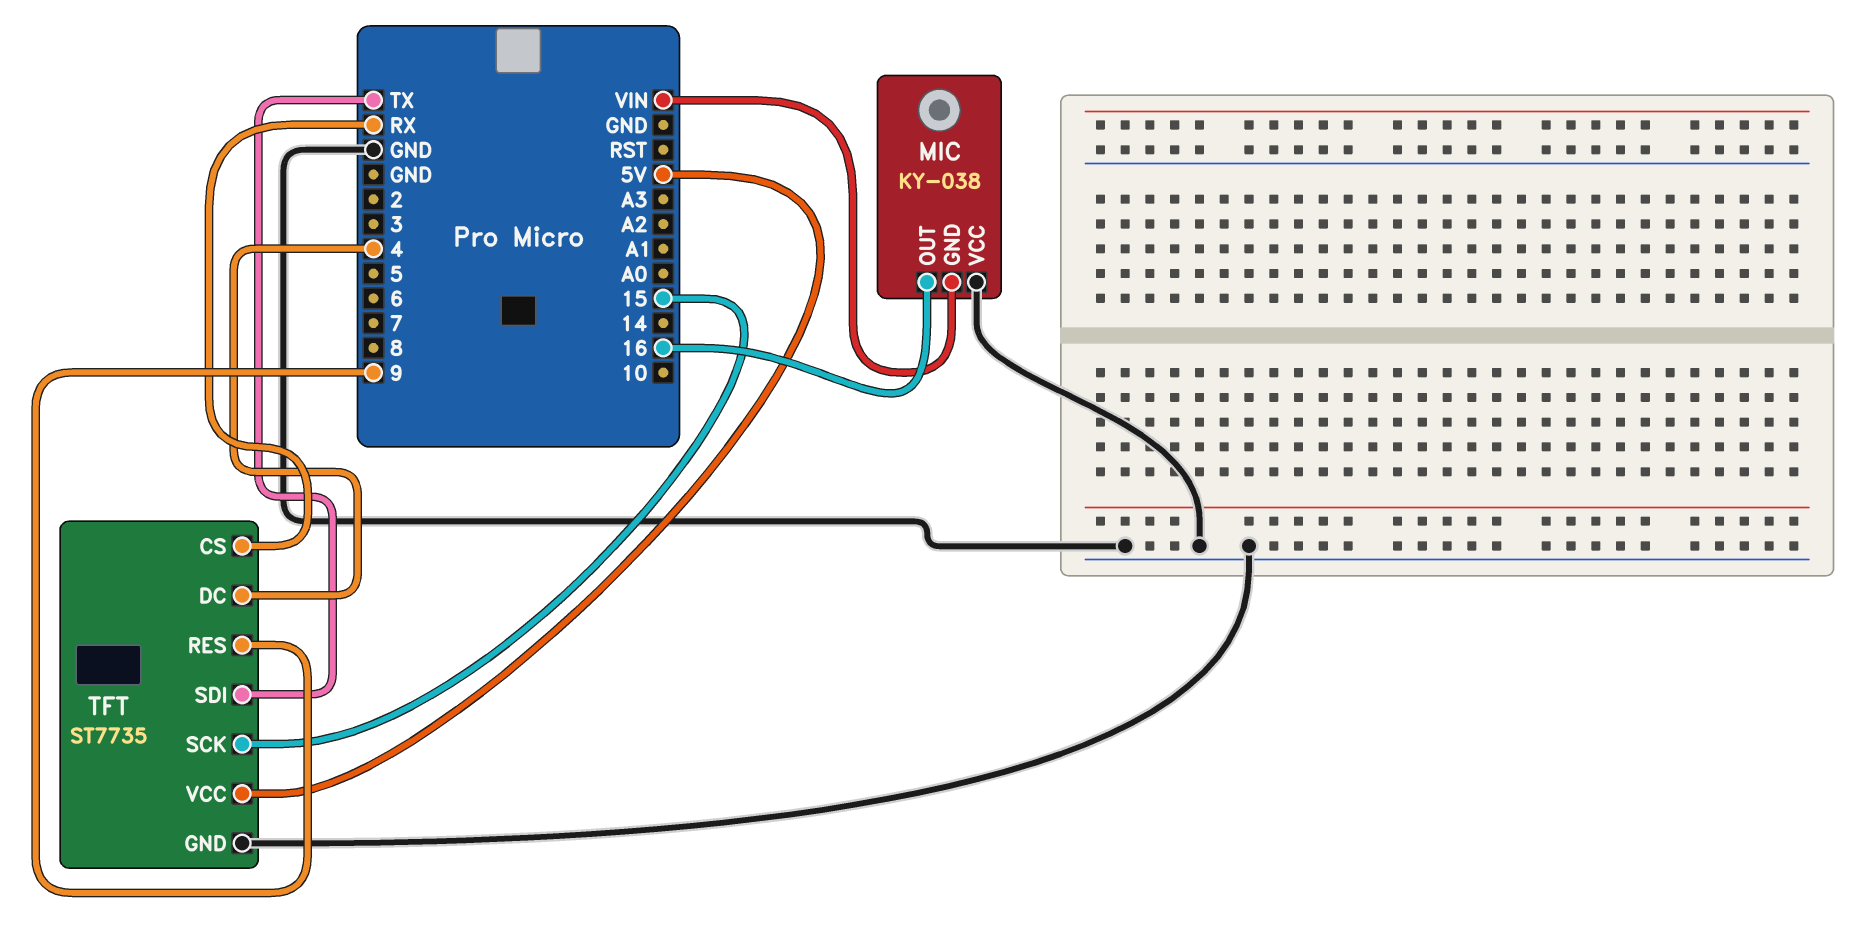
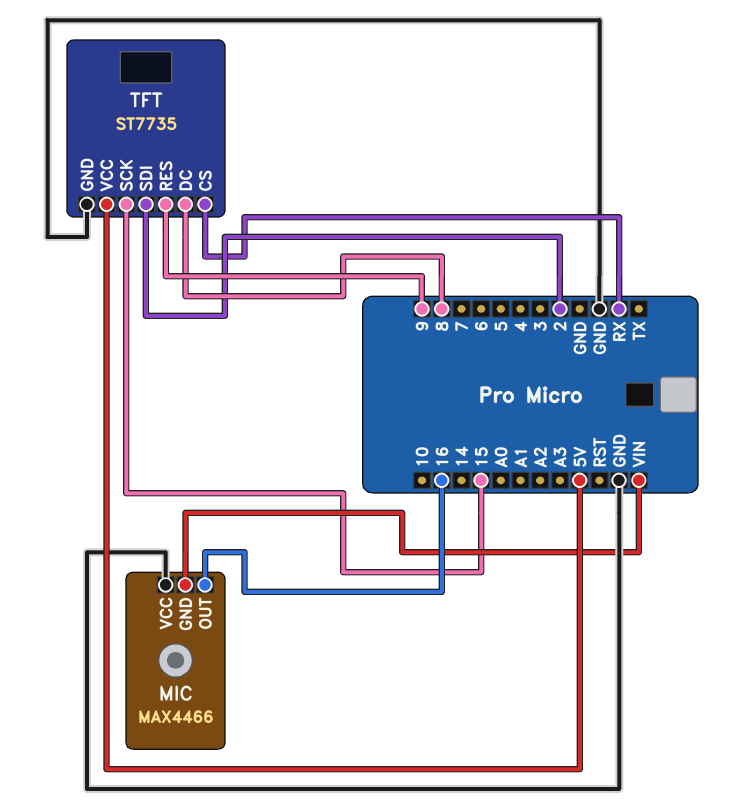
MIC: KY-038 -> MAX4466
TFT pin DC: 4 -> 8
TFT pin SDI: TX -> 2

